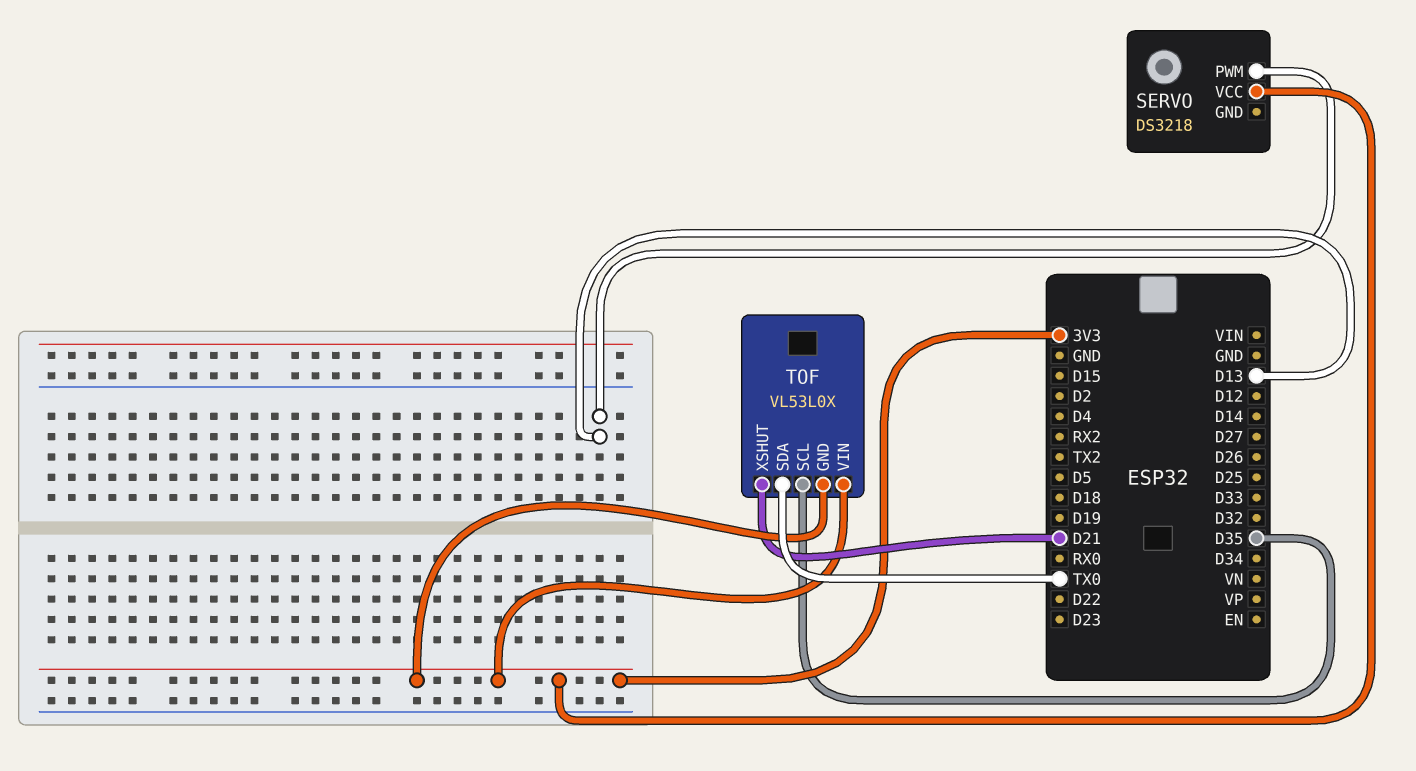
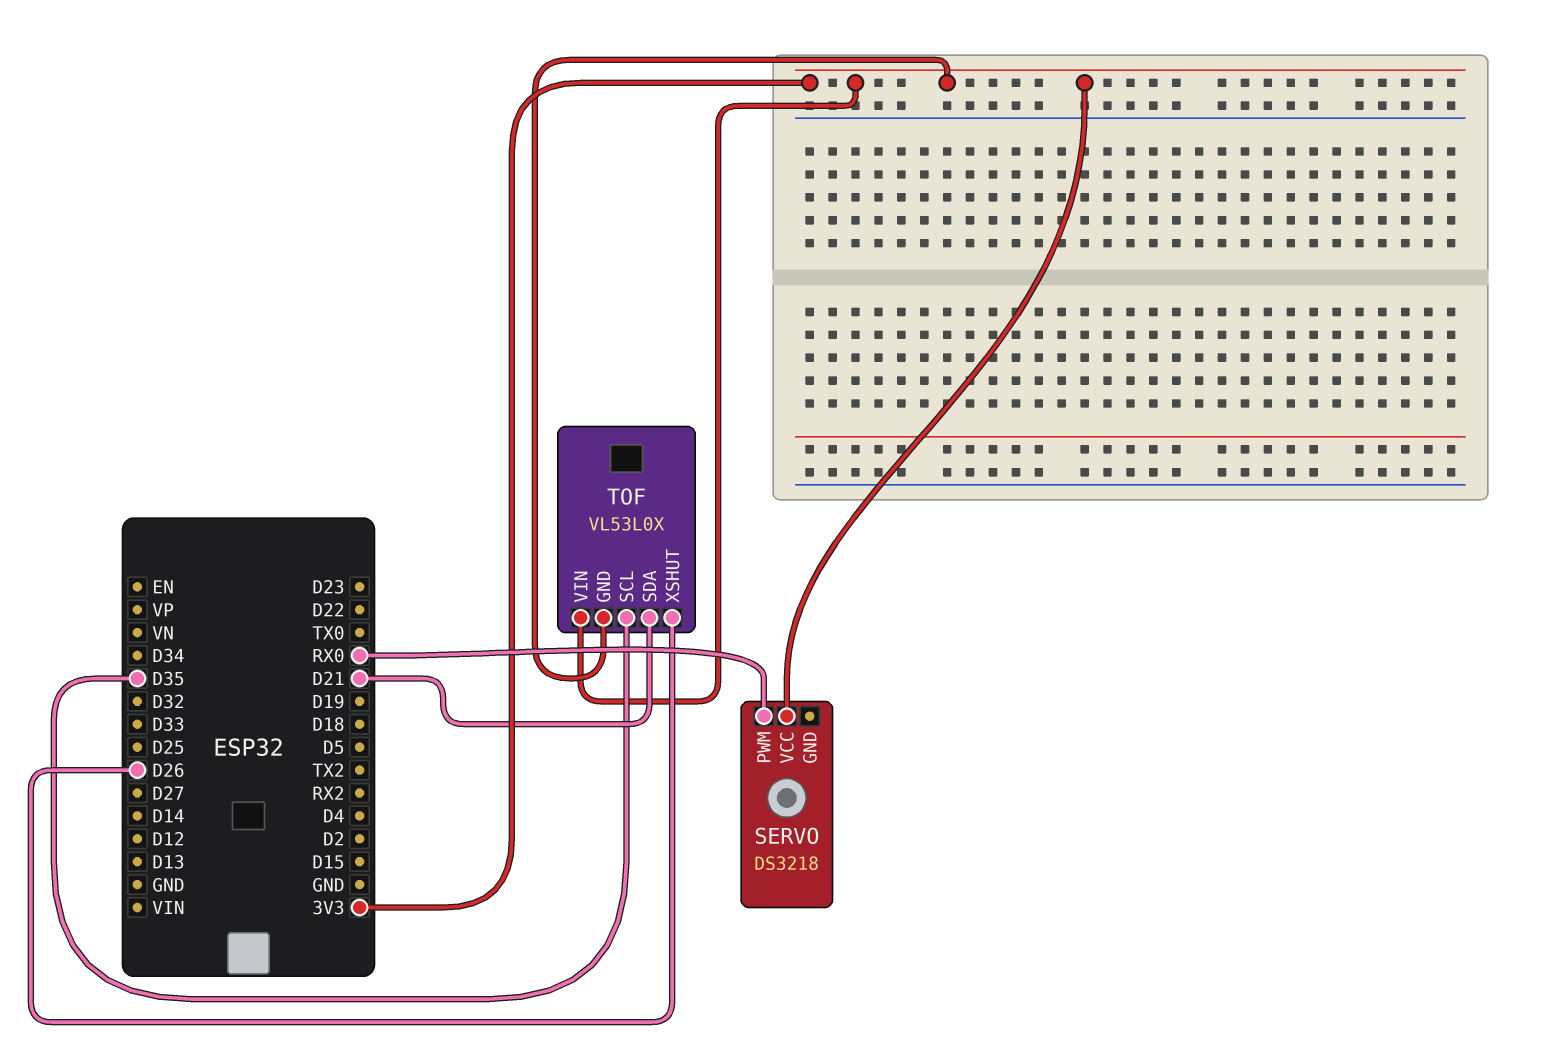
SERVO pin PWM: D13 -> RX0
TOF pin SDA: TX0 -> D21
TOF pin XSHUT: D21 -> D26

